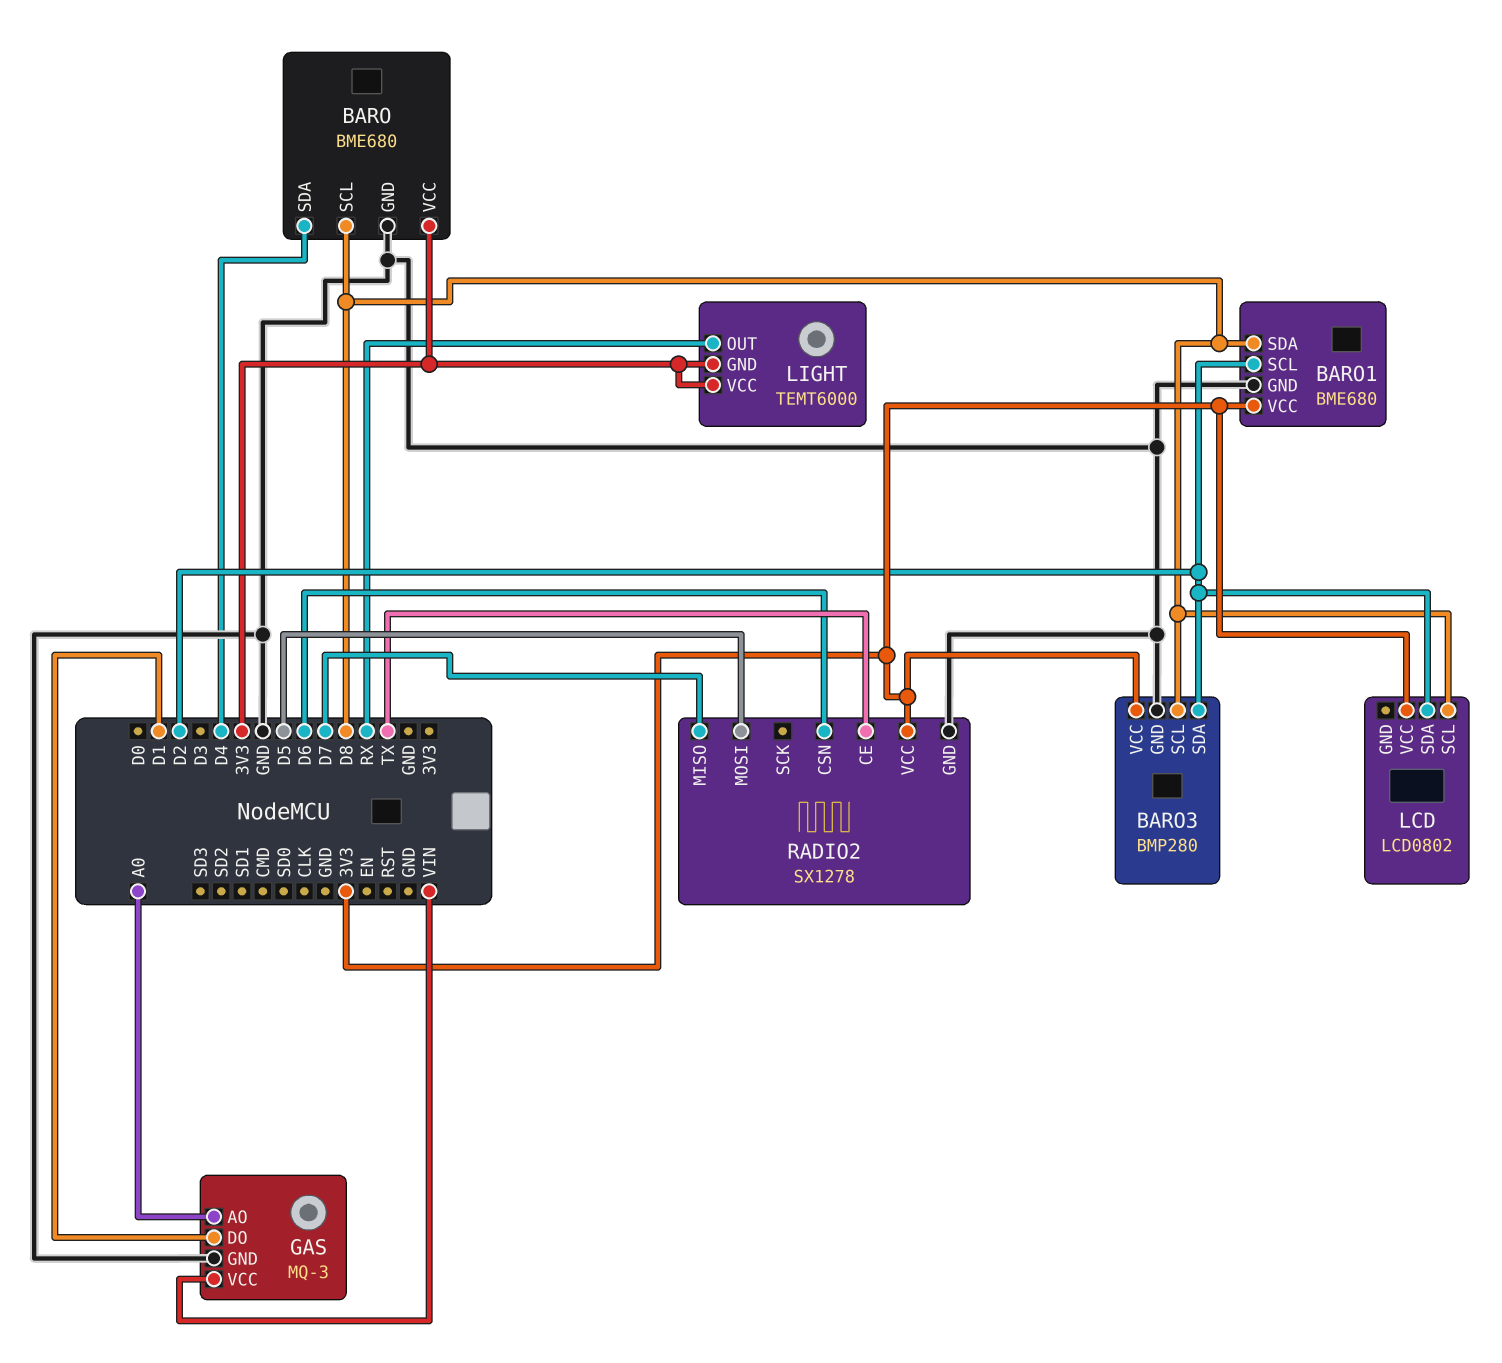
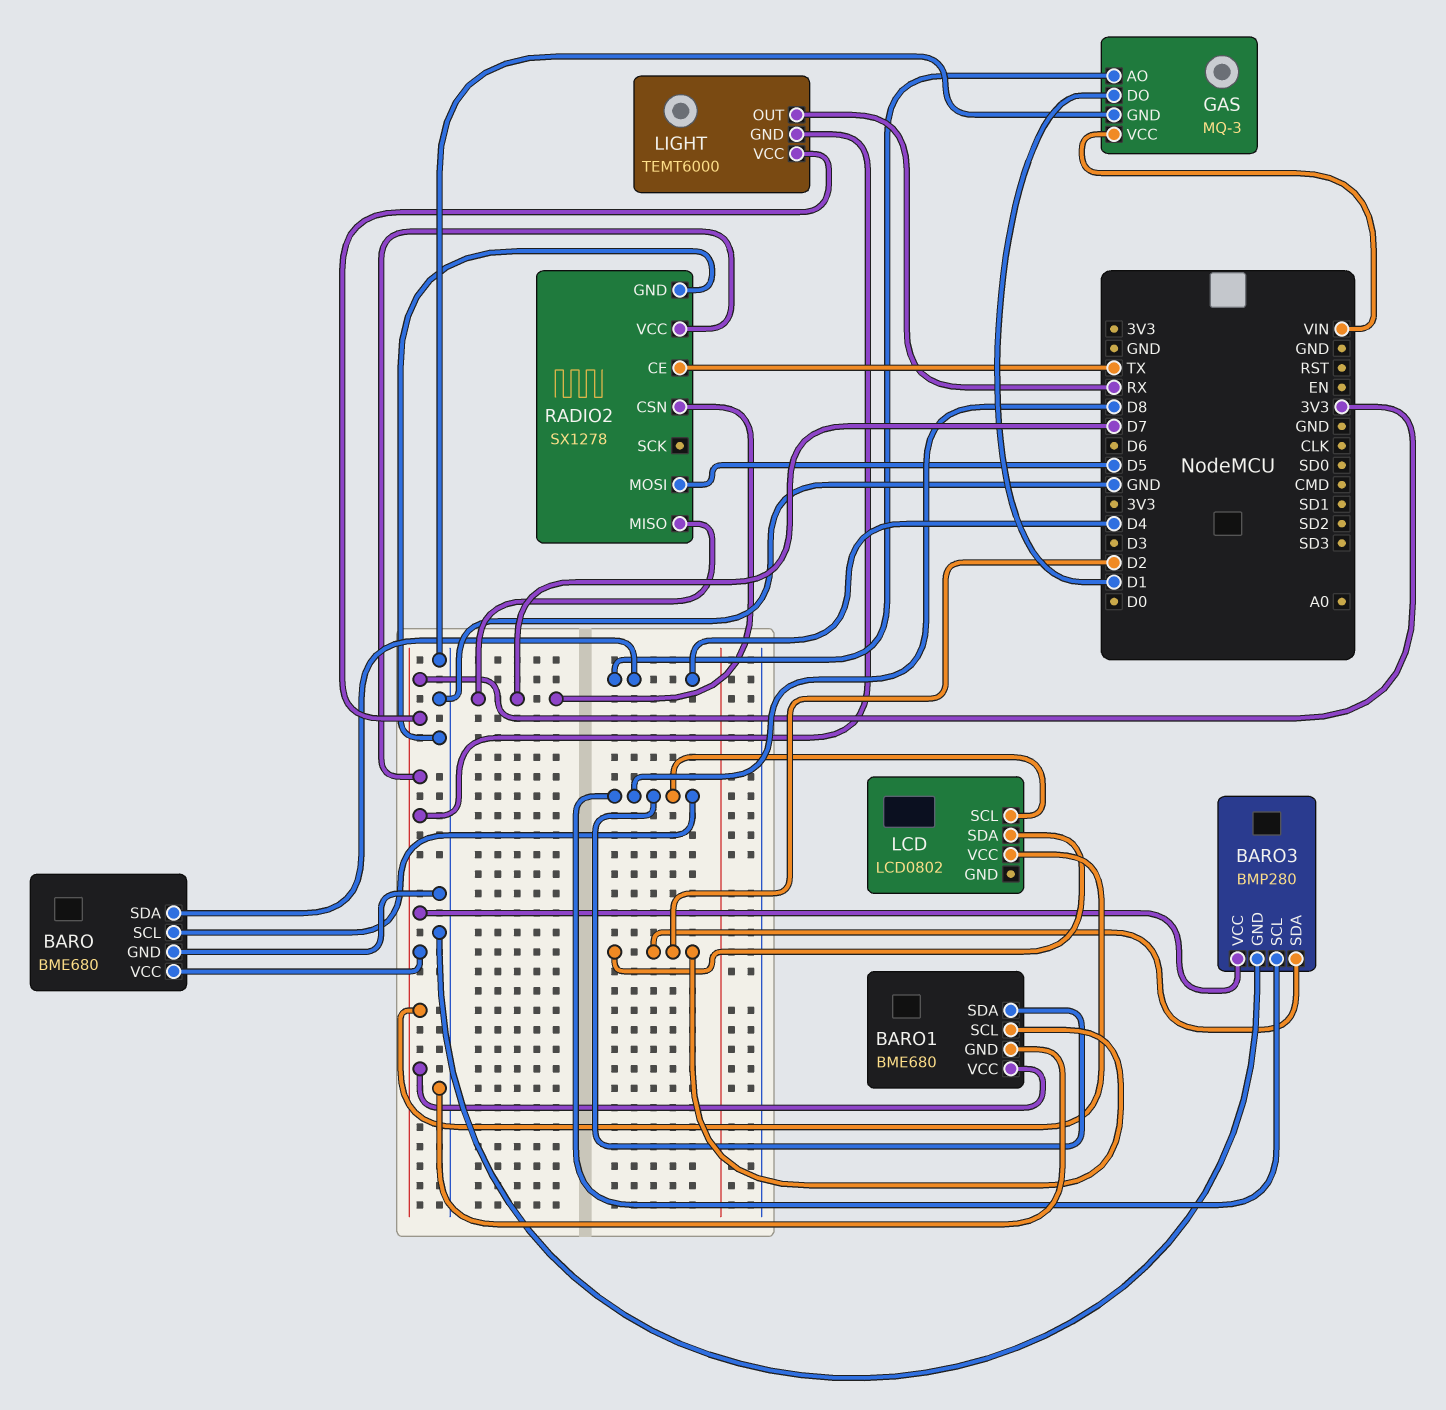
GAS pin AO: A0 -> D4
RADIO2 pin CSN: D6 -> D7

